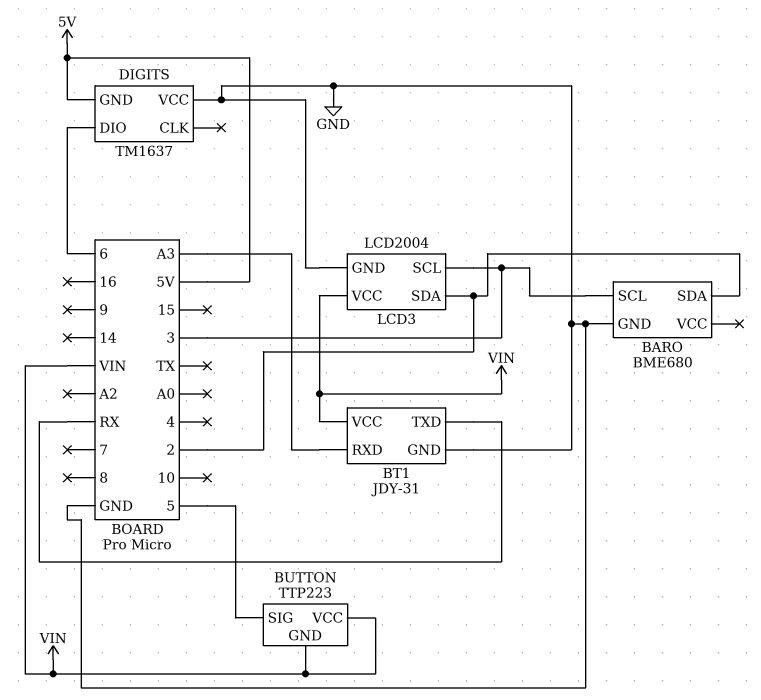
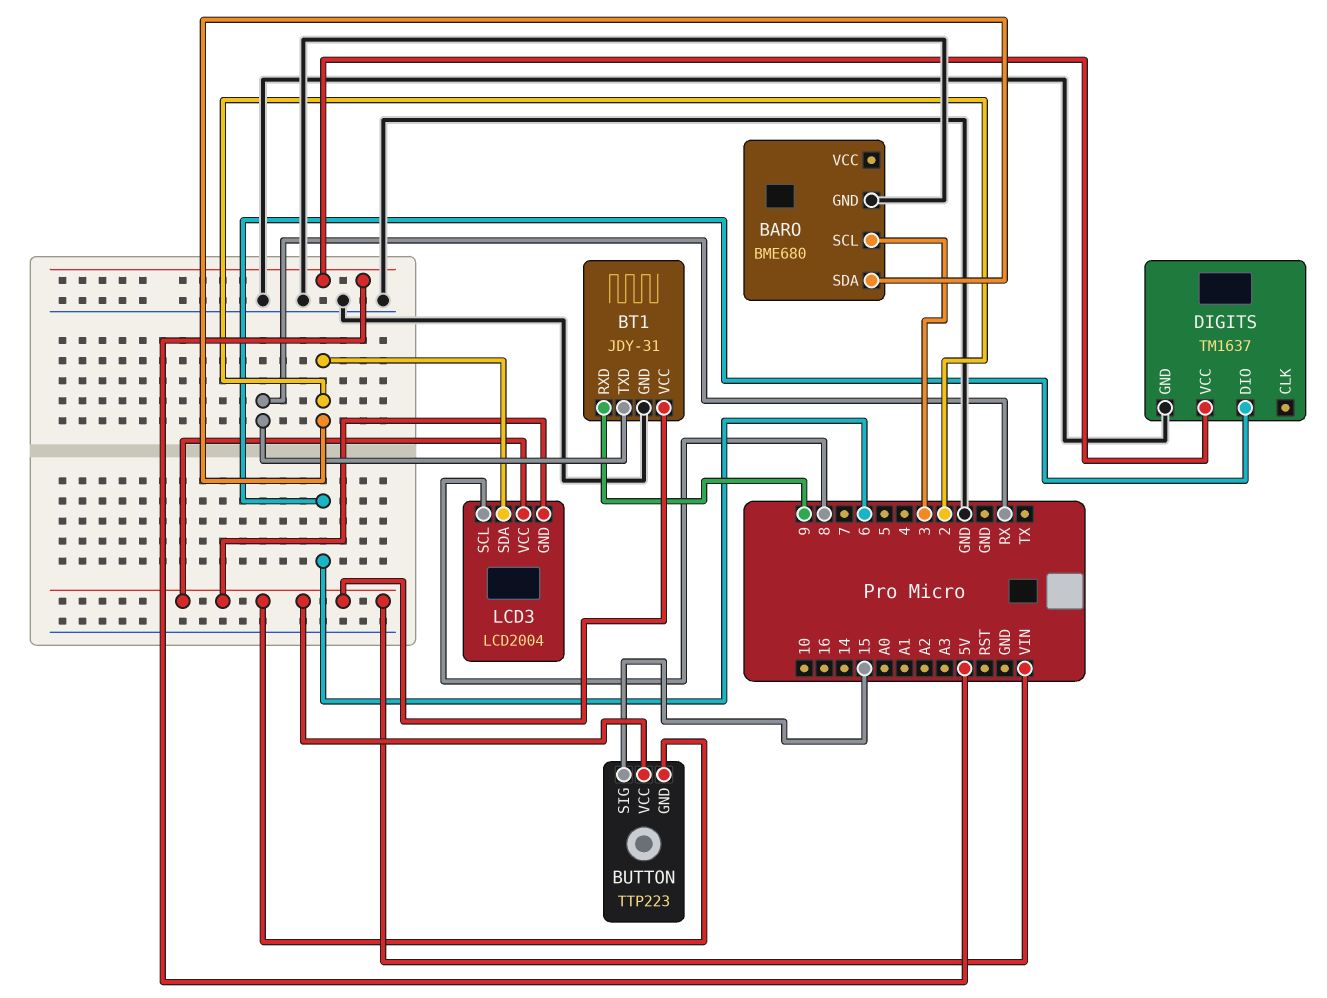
BT1 pin RXD: A3 -> 9
BUTTON pin SIG: 5 -> 15
DIGITS pin GND: 5V -> GND
DIGITS pin VCC: GND -> 5V
LCD3 pin GND: GND -> VIN
LCD3 pin SCL: 3 -> 8

